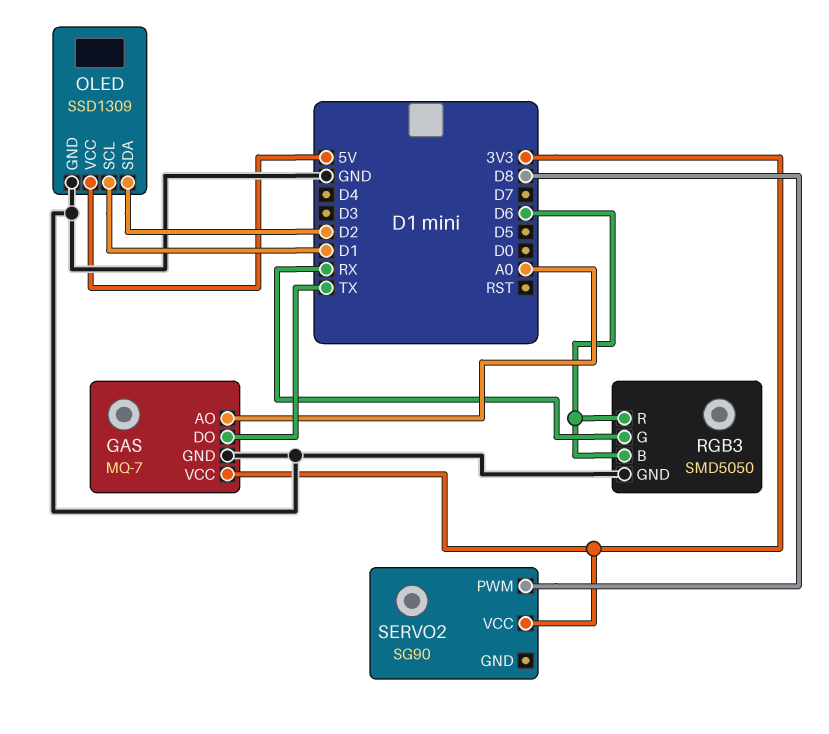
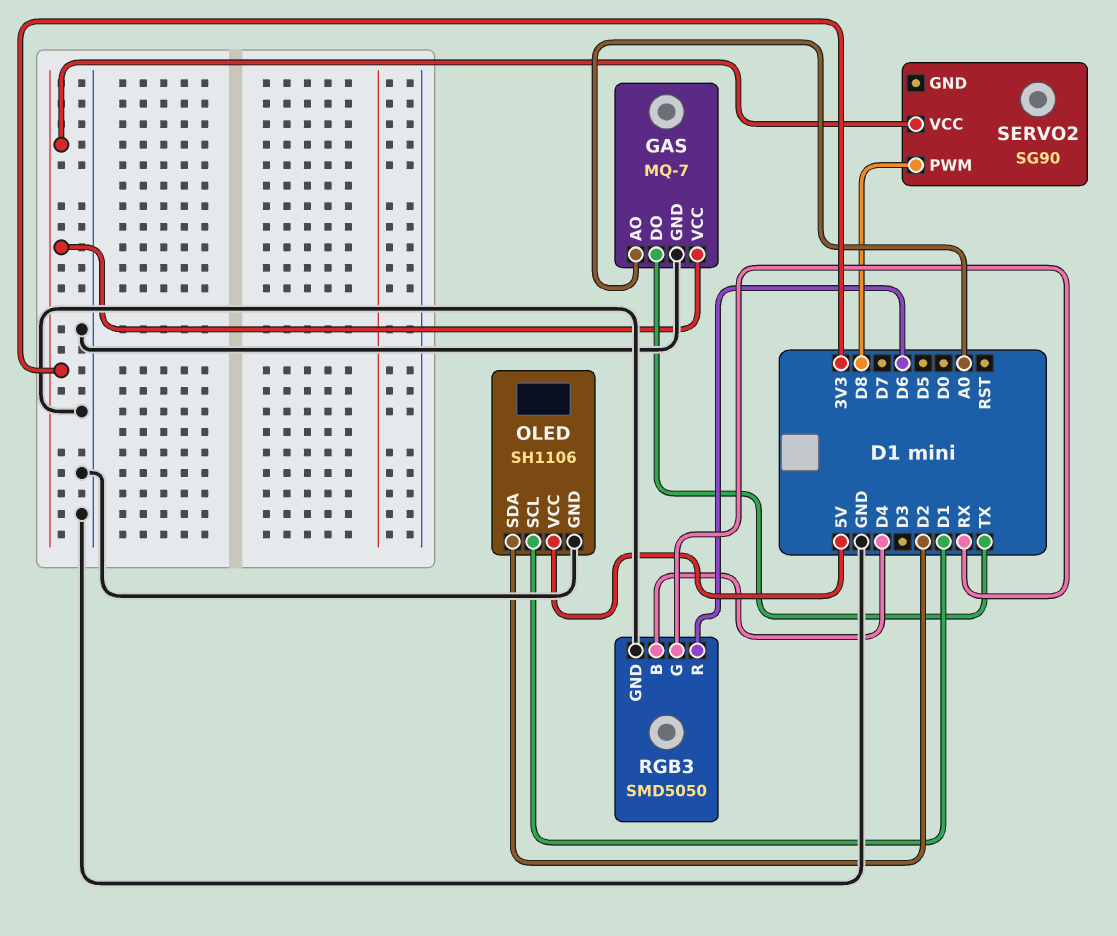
OLED: SSD1309 -> SH1106
RGB3 pin B: D6 -> D4

